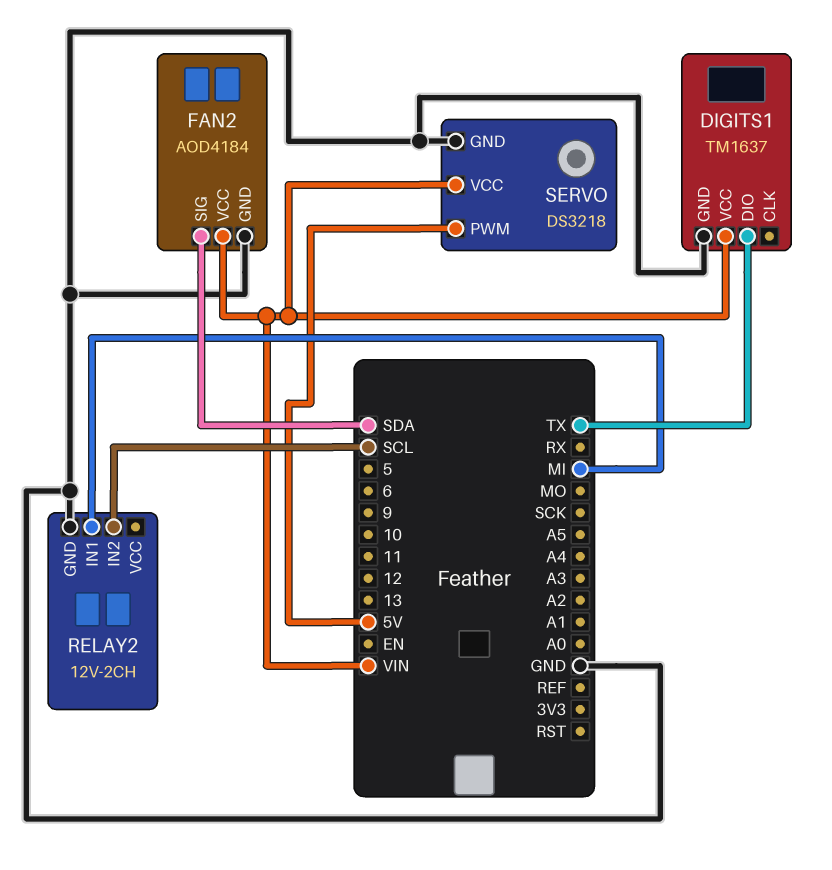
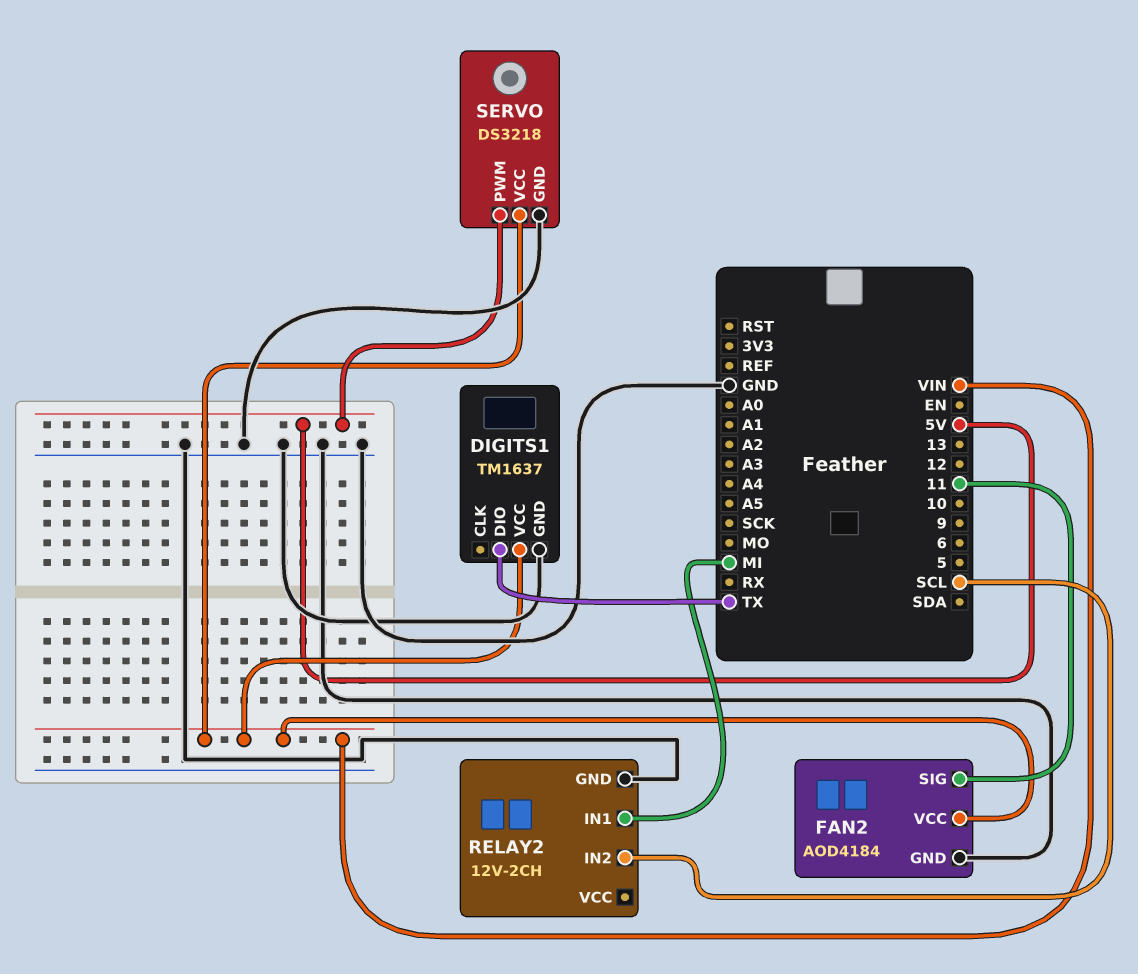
FAN2 pin SIG: SDA -> 11

